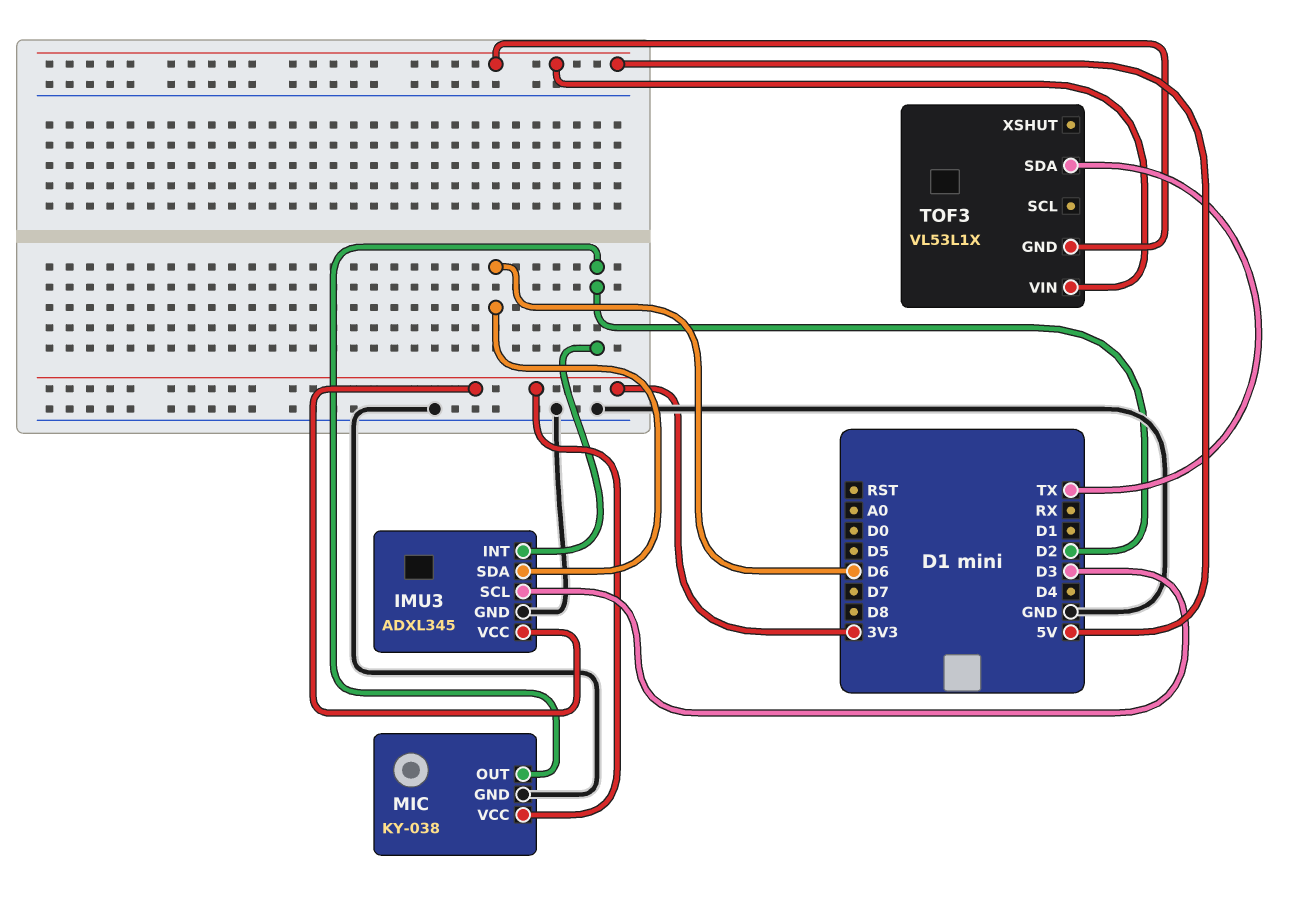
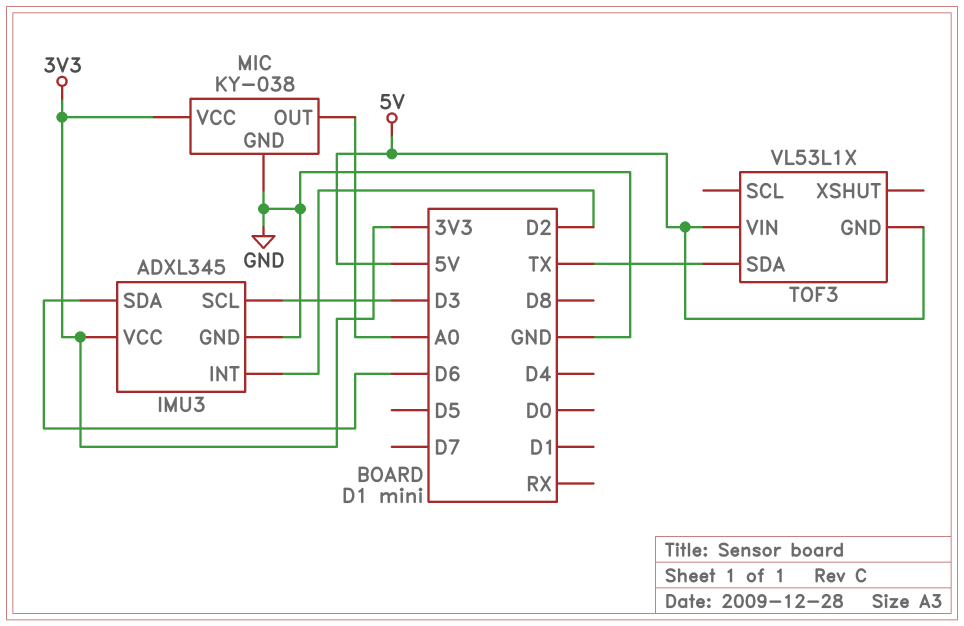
MIC pin OUT: D2 -> A0

